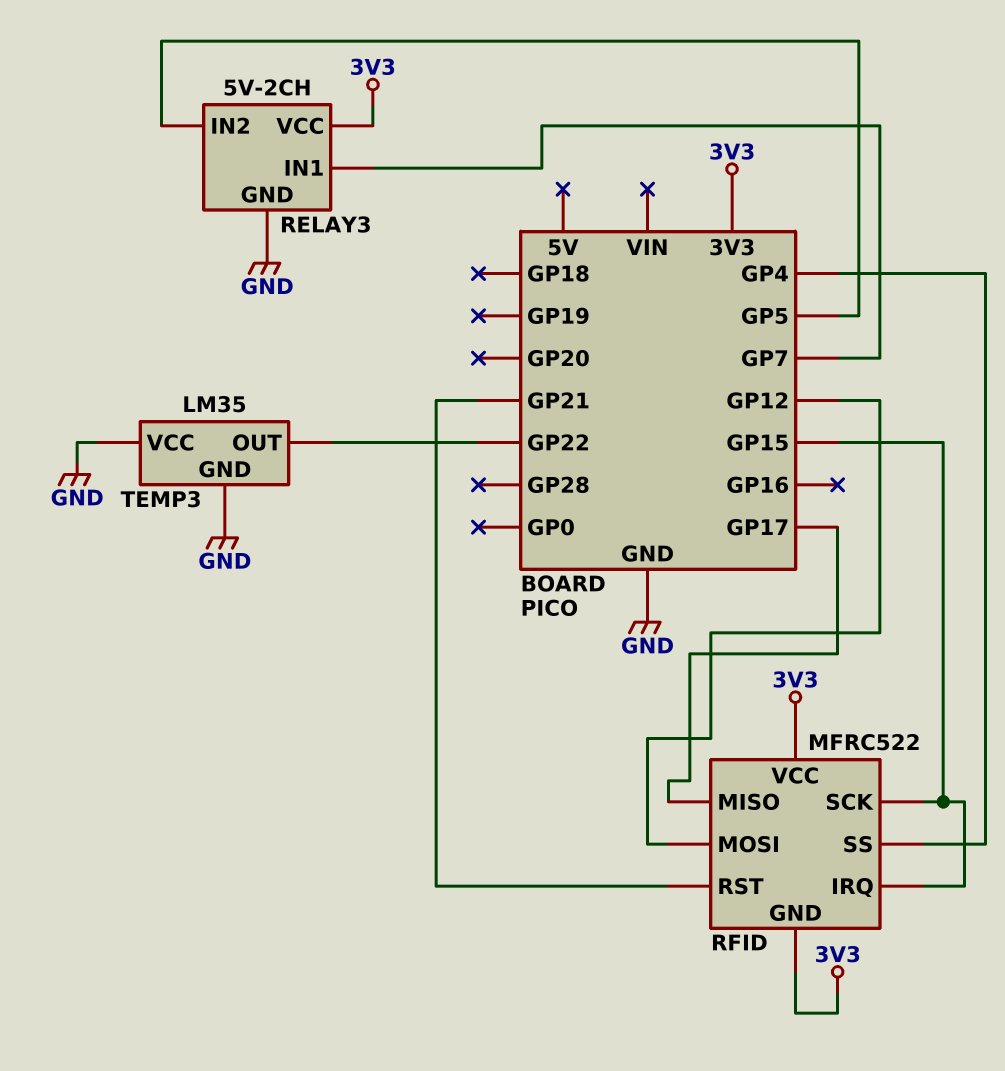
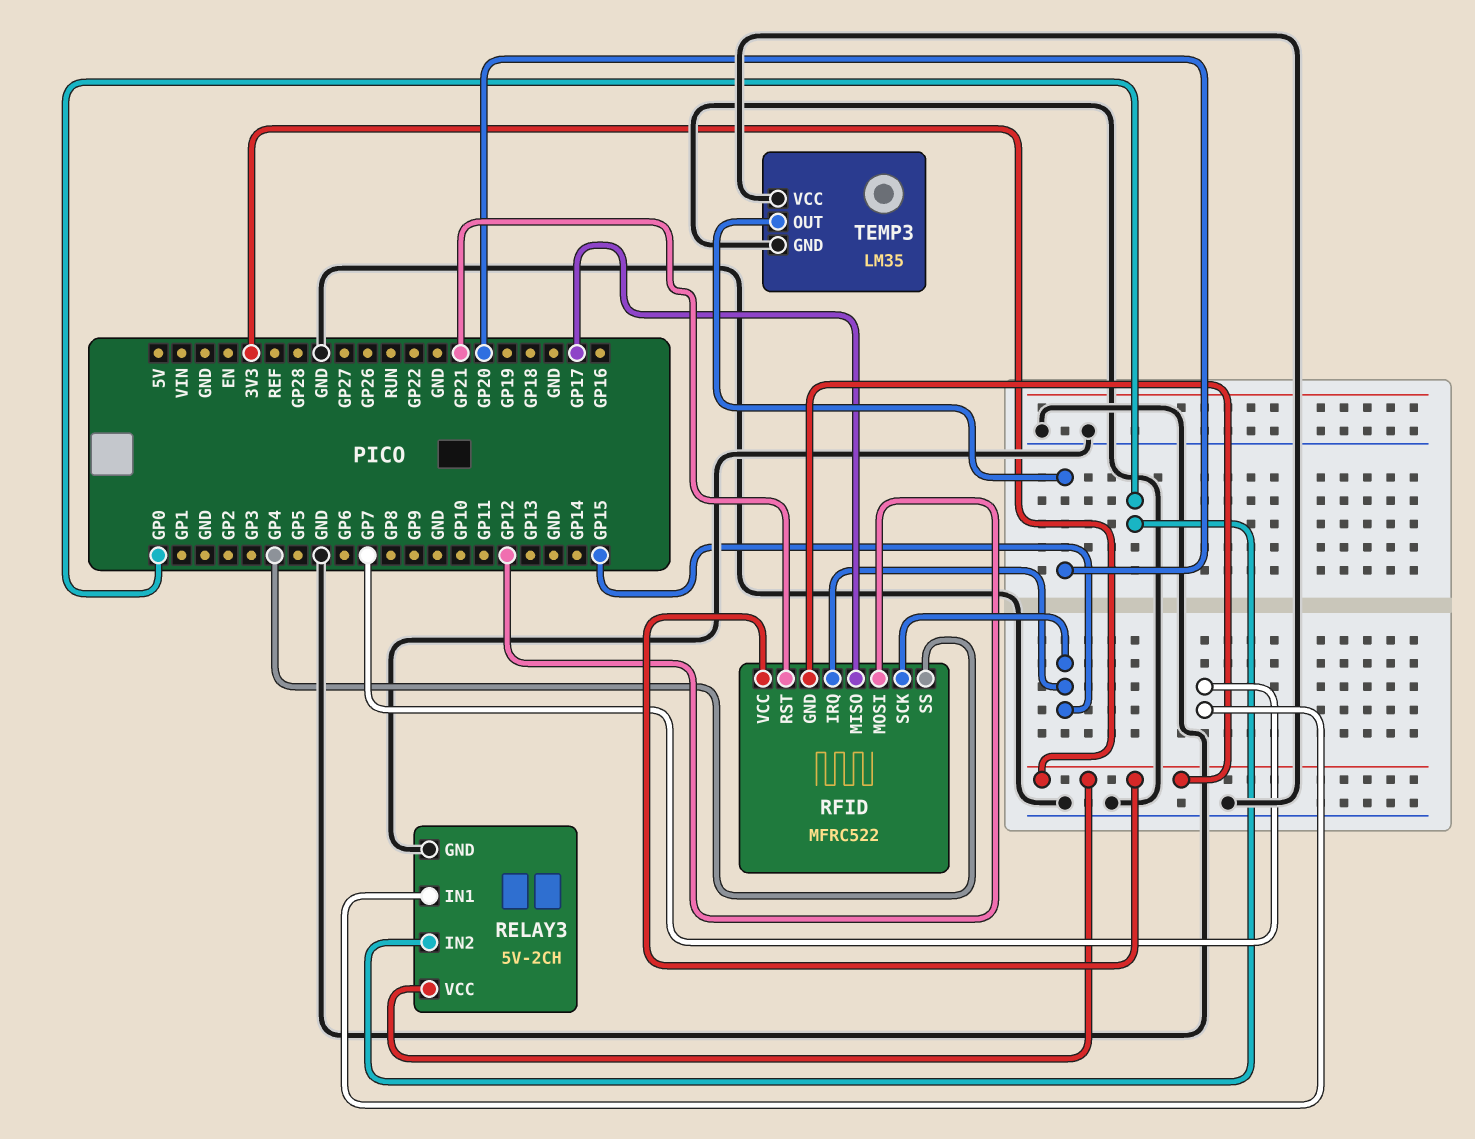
RELAY3 pin IN2: GP5 -> GP0
TEMP3 pin OUT: GP22 -> GP20

